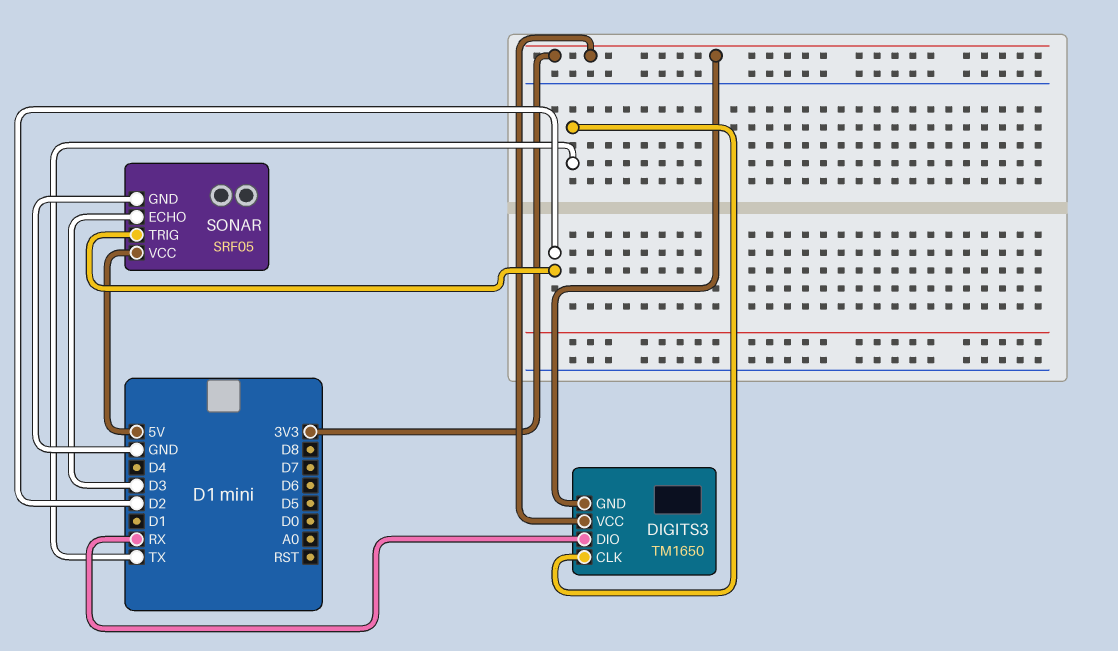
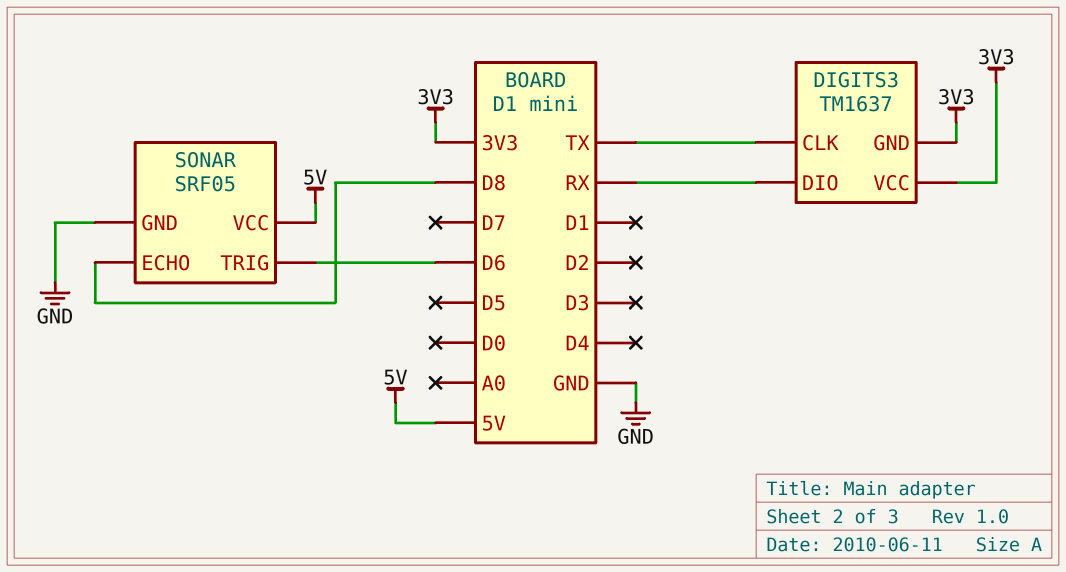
DIGITS3: TM1650 -> TM1637
SONAR pin ECHO: D3 -> D8
SONAR pin TRIG: D2 -> D6

